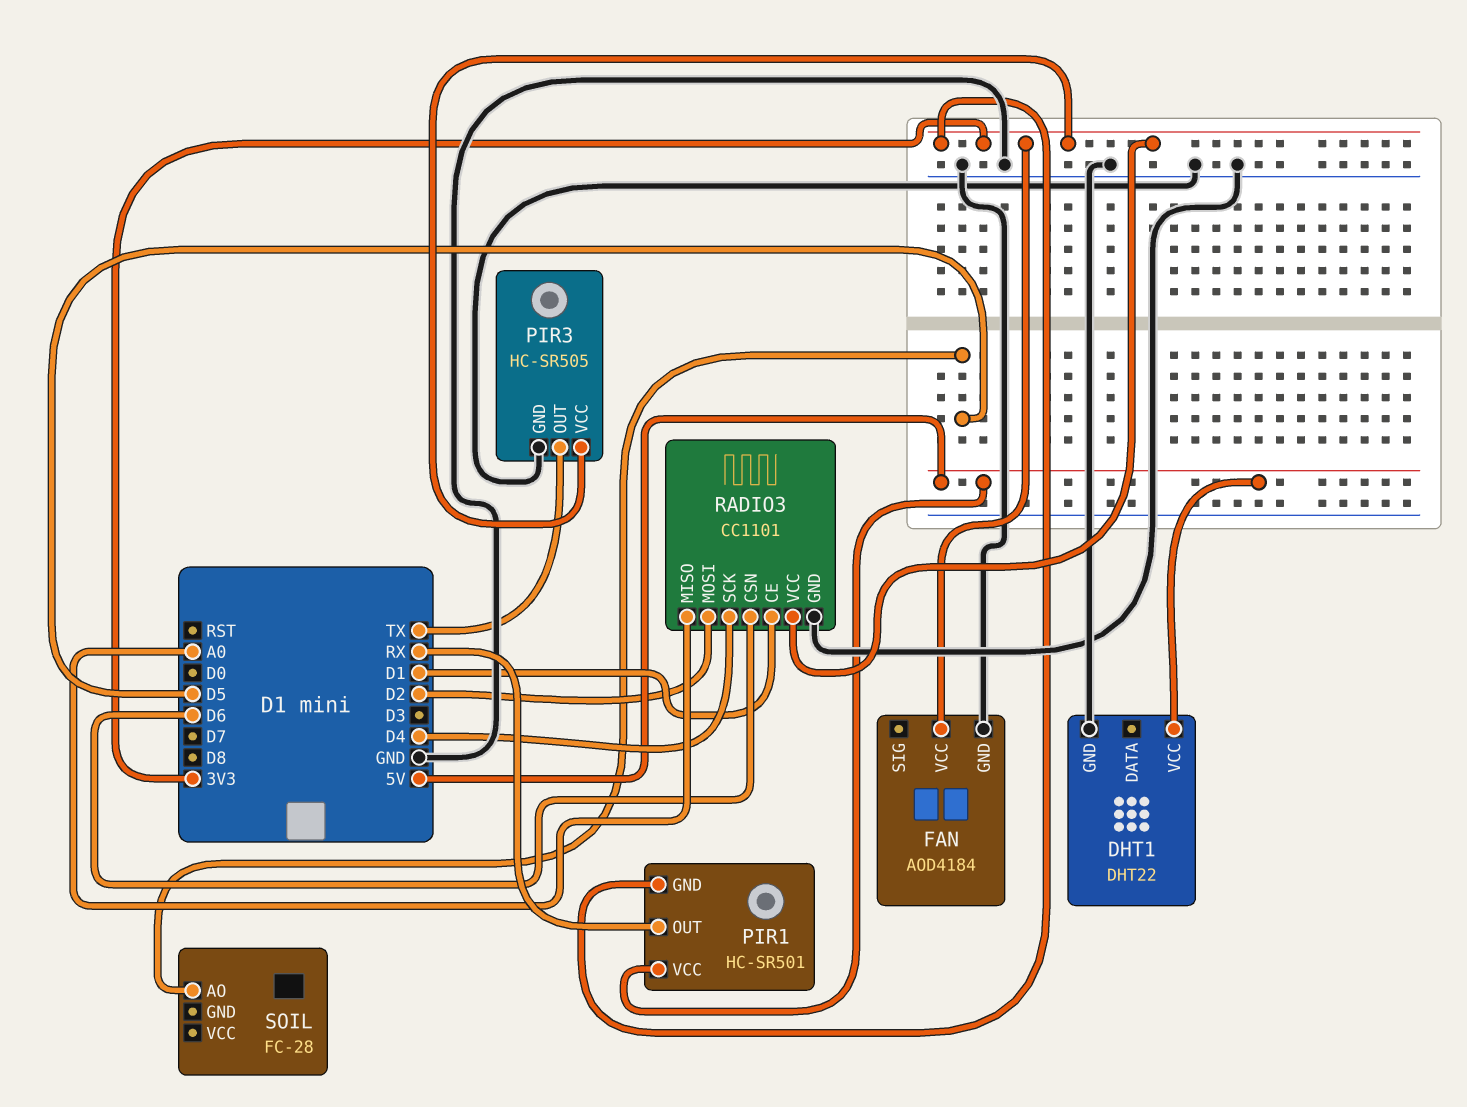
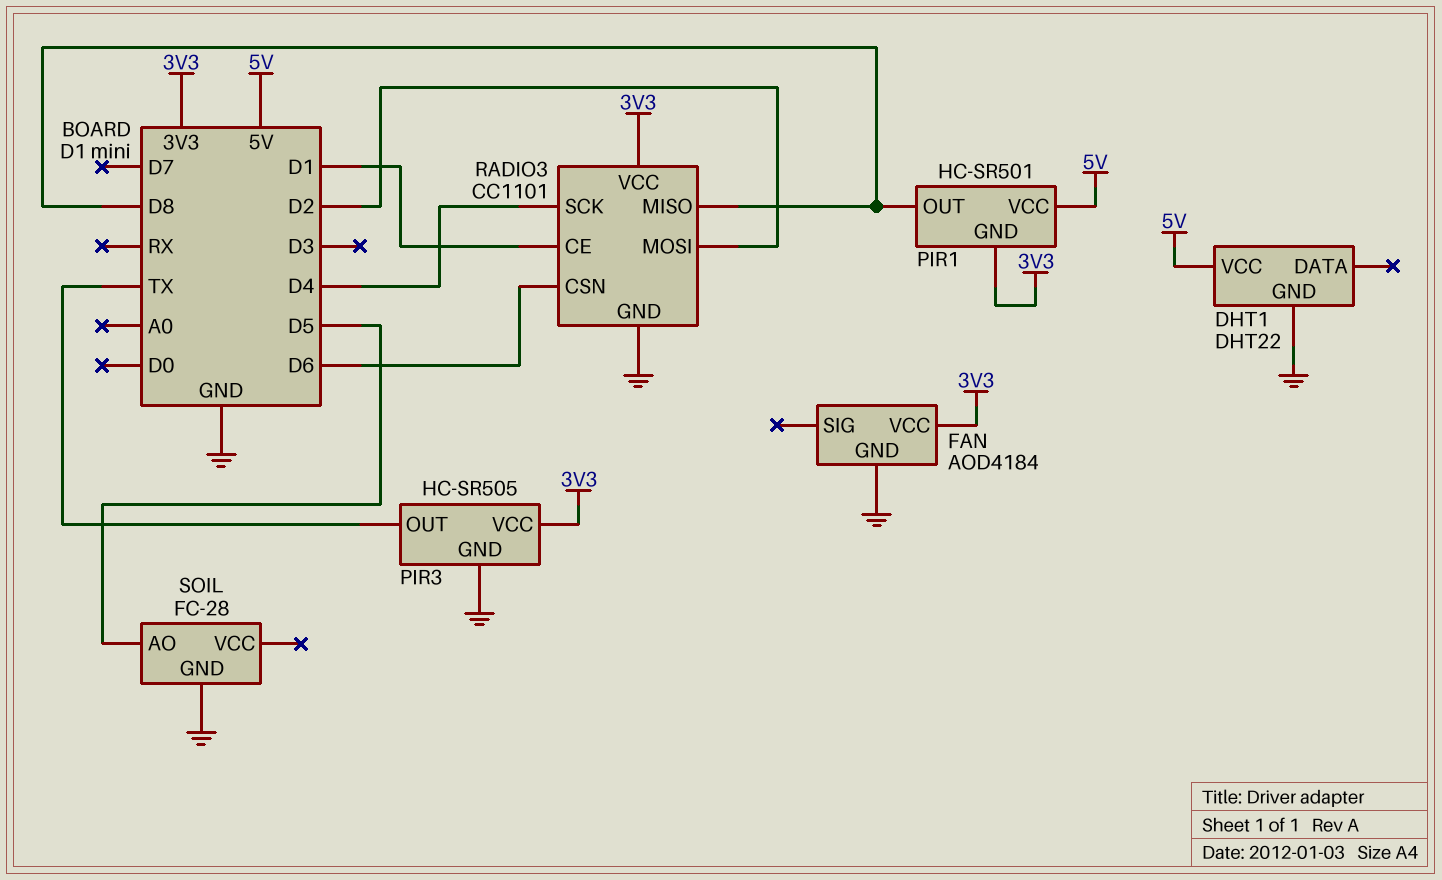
PIR1 pin OUT: RX -> D8
RADIO3 pin MISO: A0 -> D8
SOIL pin GND: none -> GND

